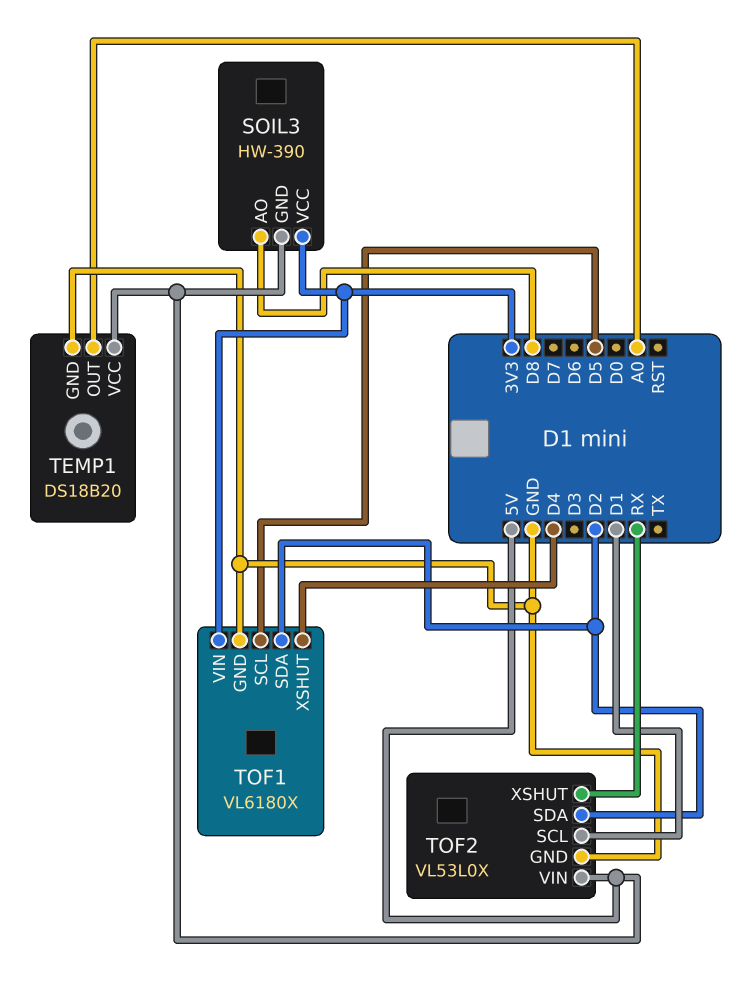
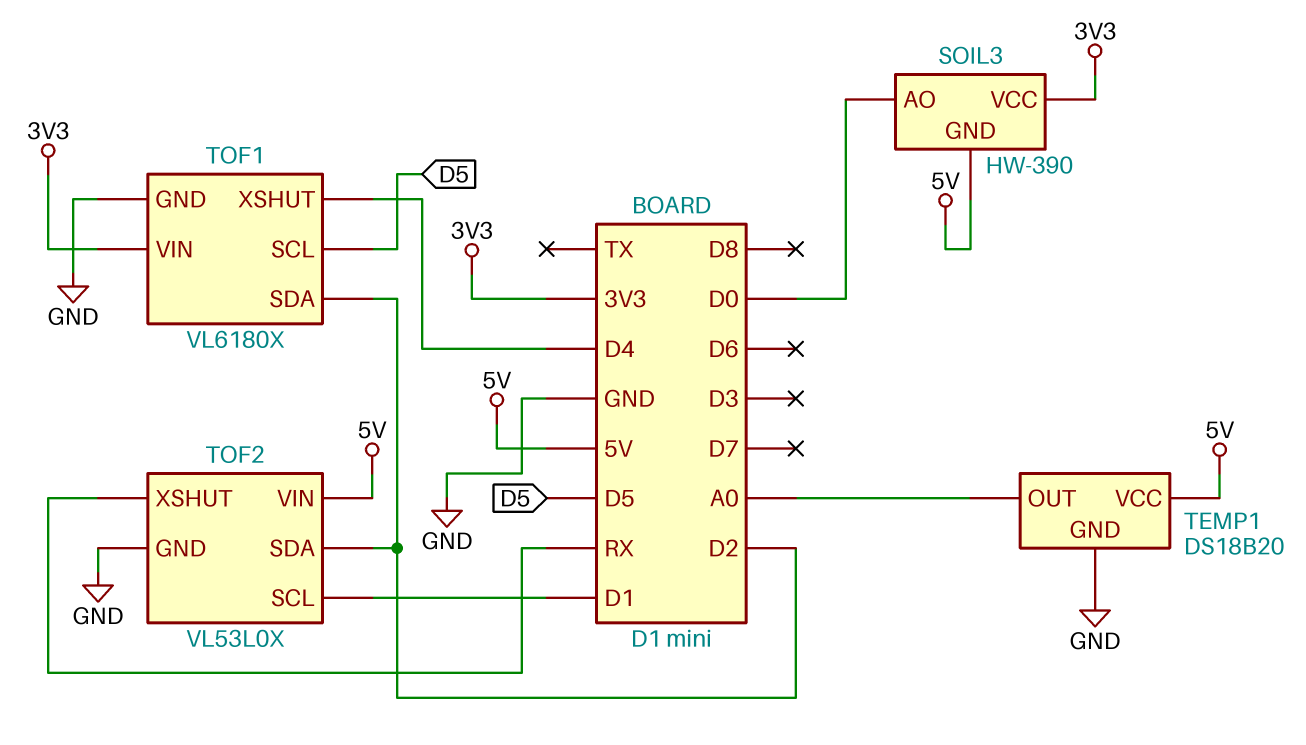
SOIL3 pin AO: D8 -> D0

